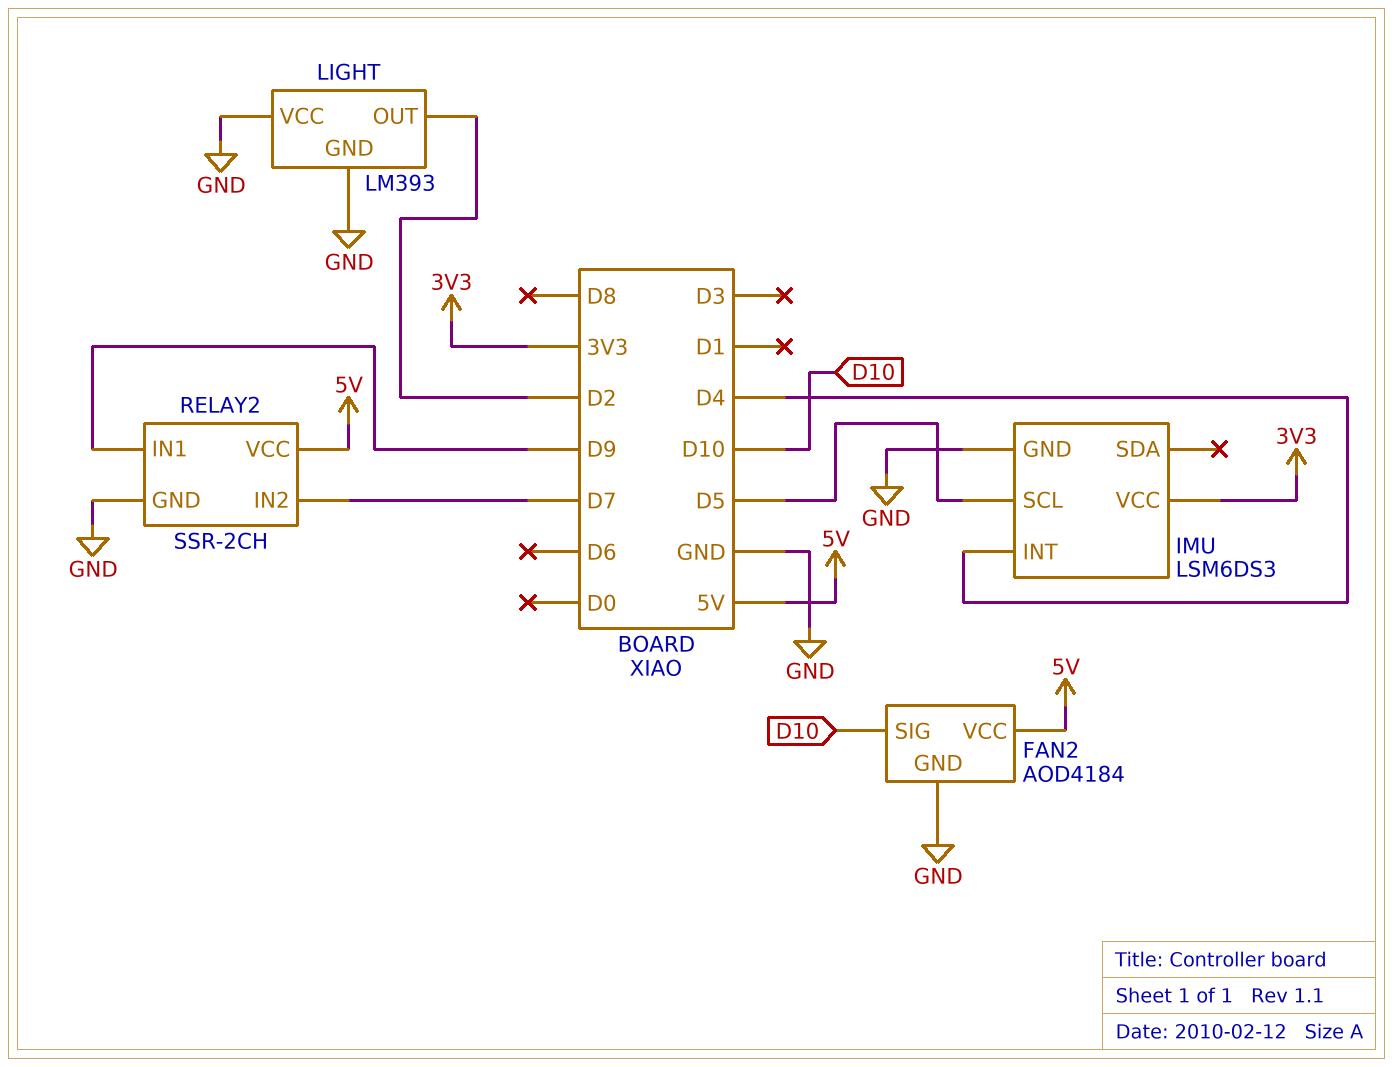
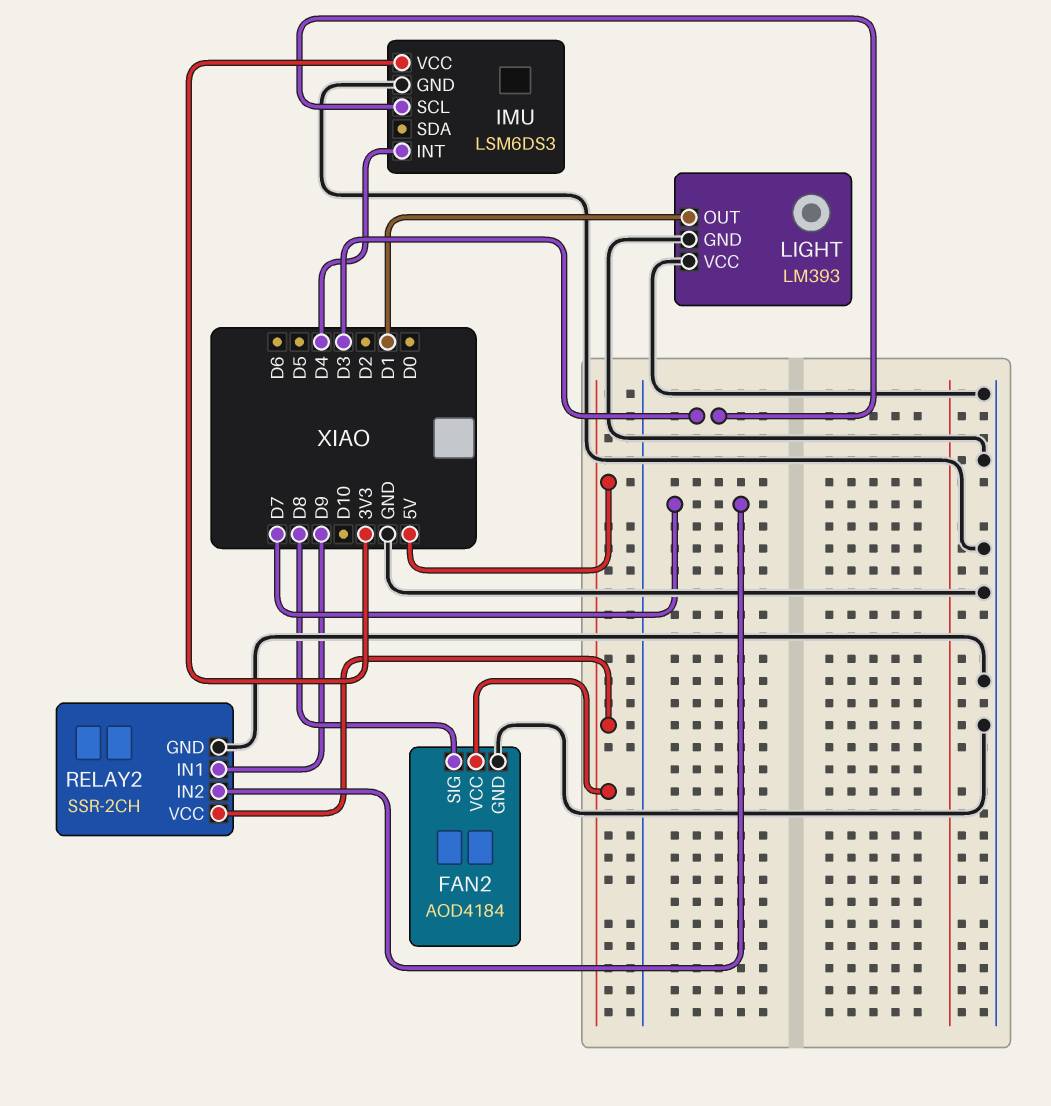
FAN2 pin SIG: D10 -> D8
IMU pin SCL: D5 -> D3
LIGHT pin OUT: D2 -> D1

